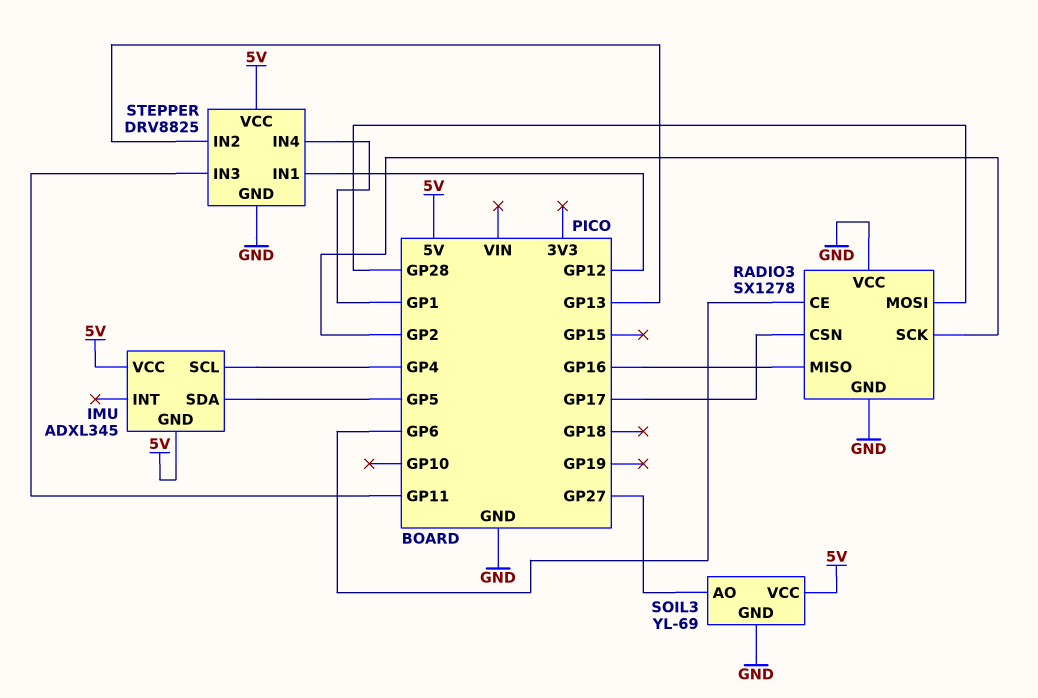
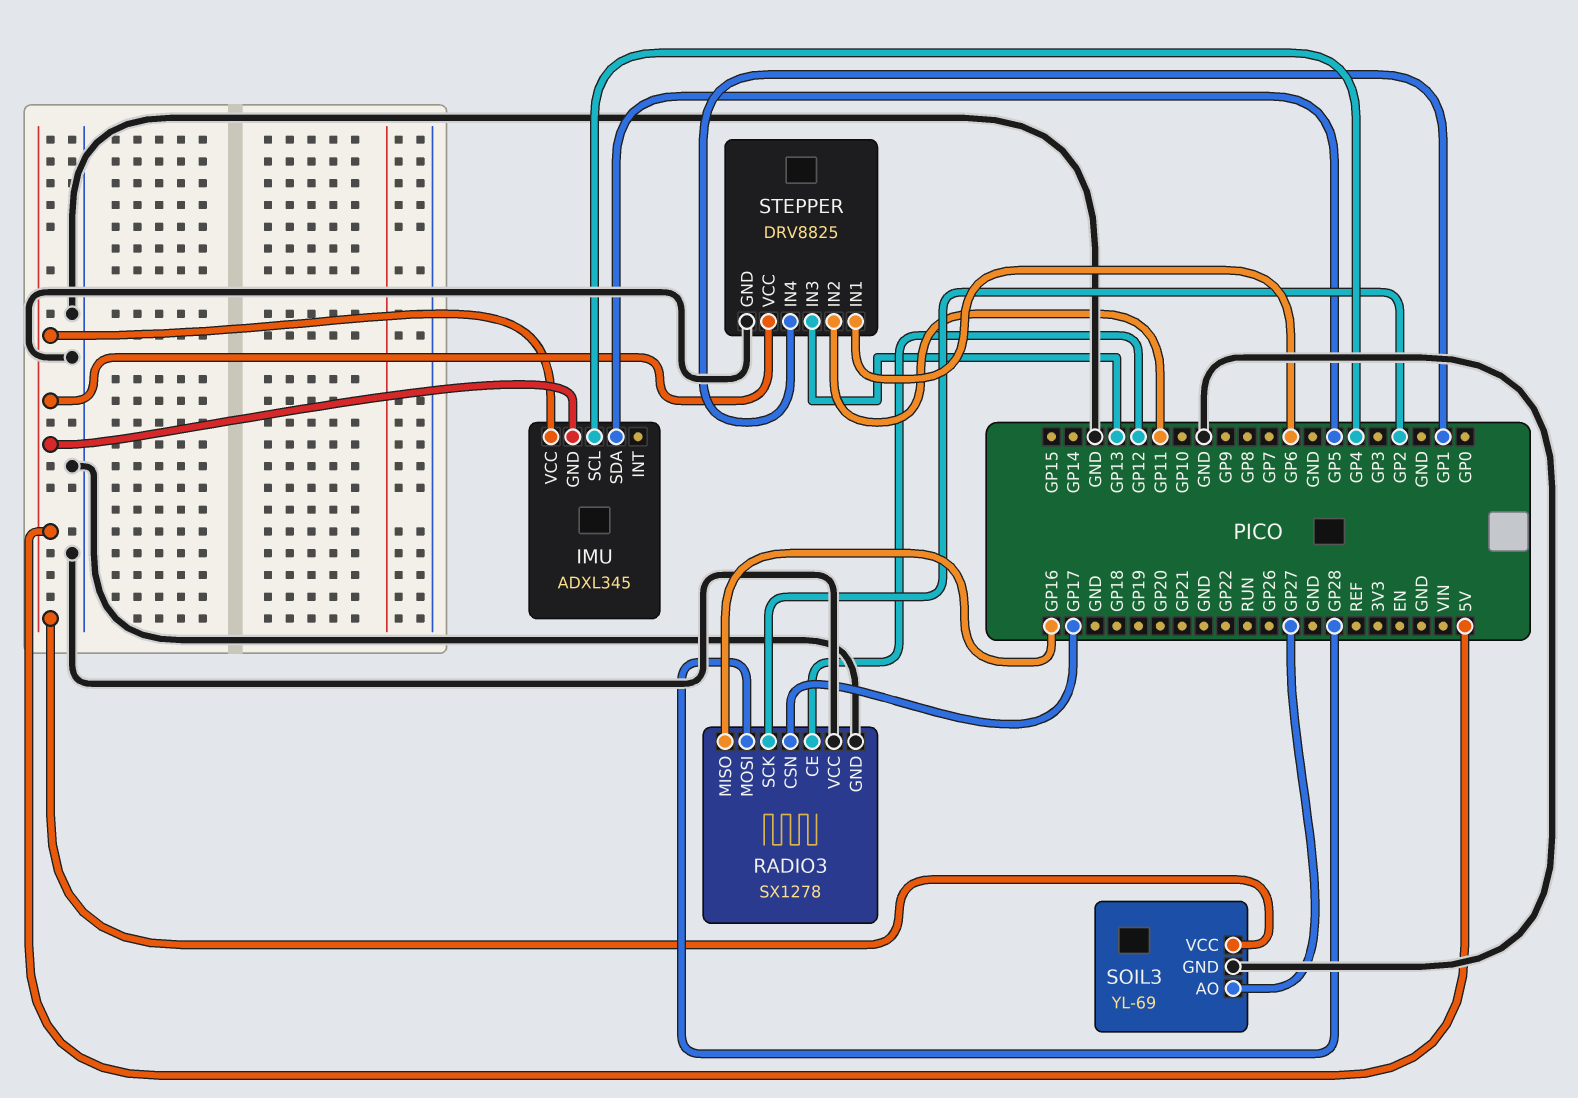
RADIO3 pin CE: GP6 -> GP12
STEPPER pin IN1: GP12 -> GP6
STEPPER pin IN2: GP13 -> GP11
STEPPER pin IN3: GP11 -> GP13

